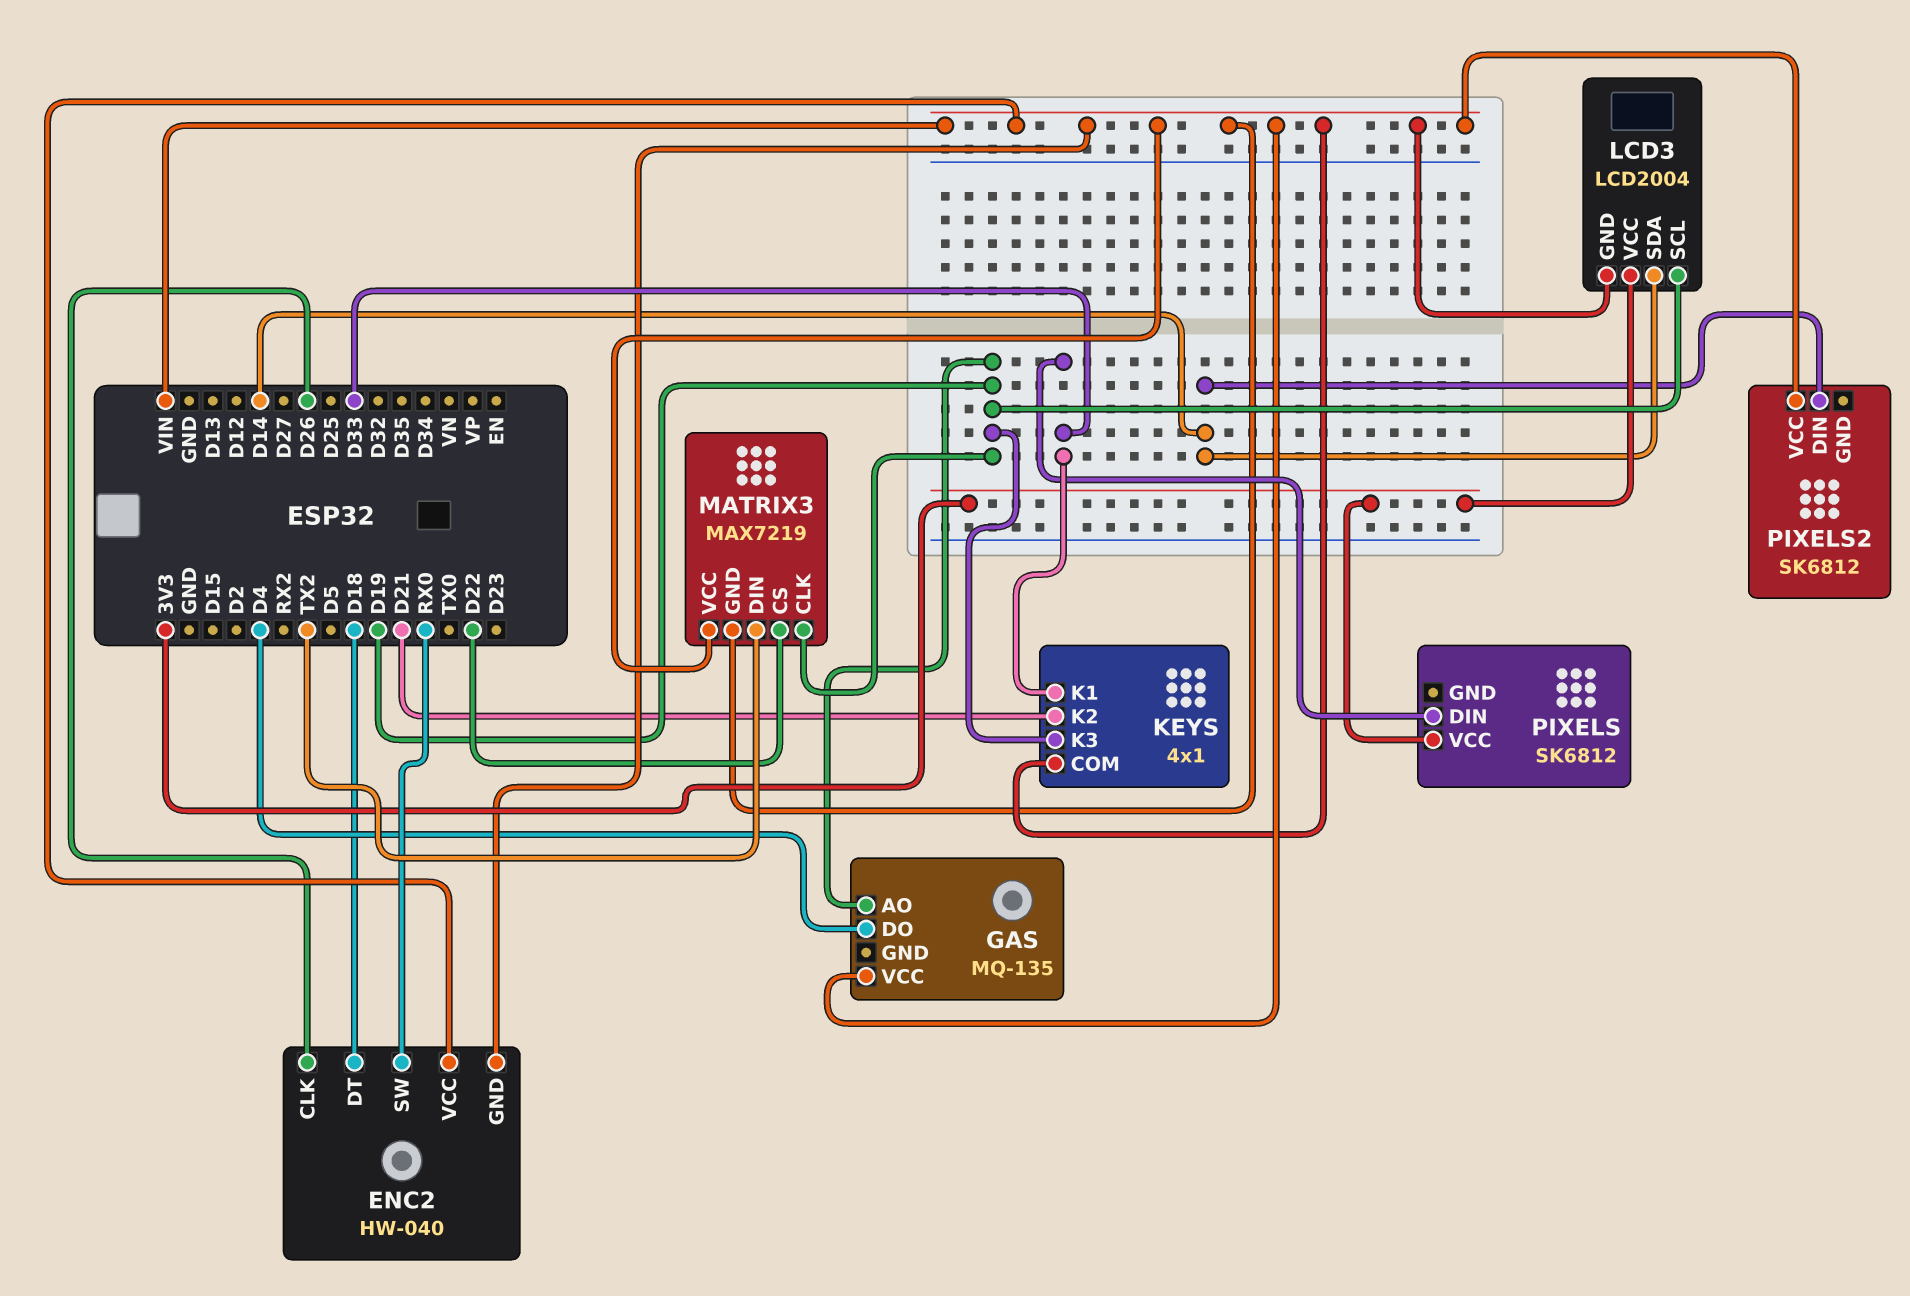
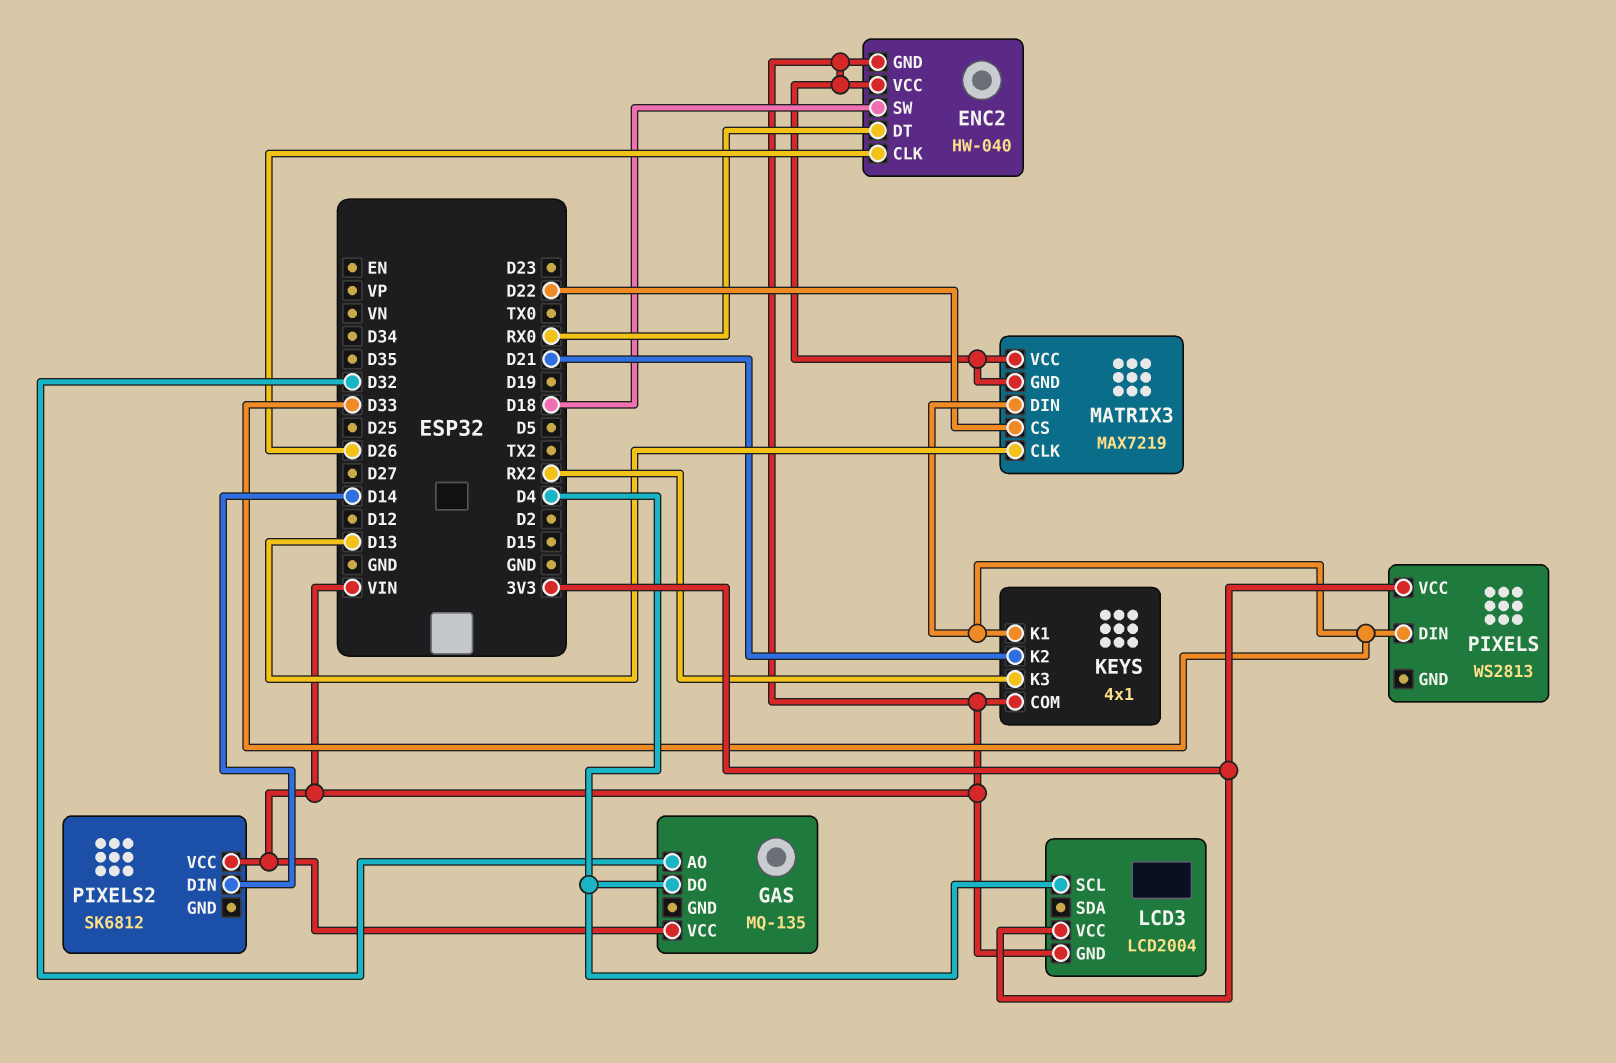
ENC2 pin DT: D18 -> RX0
ENC2 pin SW: RX0 -> D18
GAS pin AO: D19 -> D32
KEYS pin K3: D19 -> RX2
LCD3 pin SCL: D19 -> D4
LCD3 pin SDA: D14 -> none
MATRIX3 pin CLK: D19 -> D13
MATRIX3 pin DIN: TX2 -> D33
PIXELS: SK6812 -> WS2813

